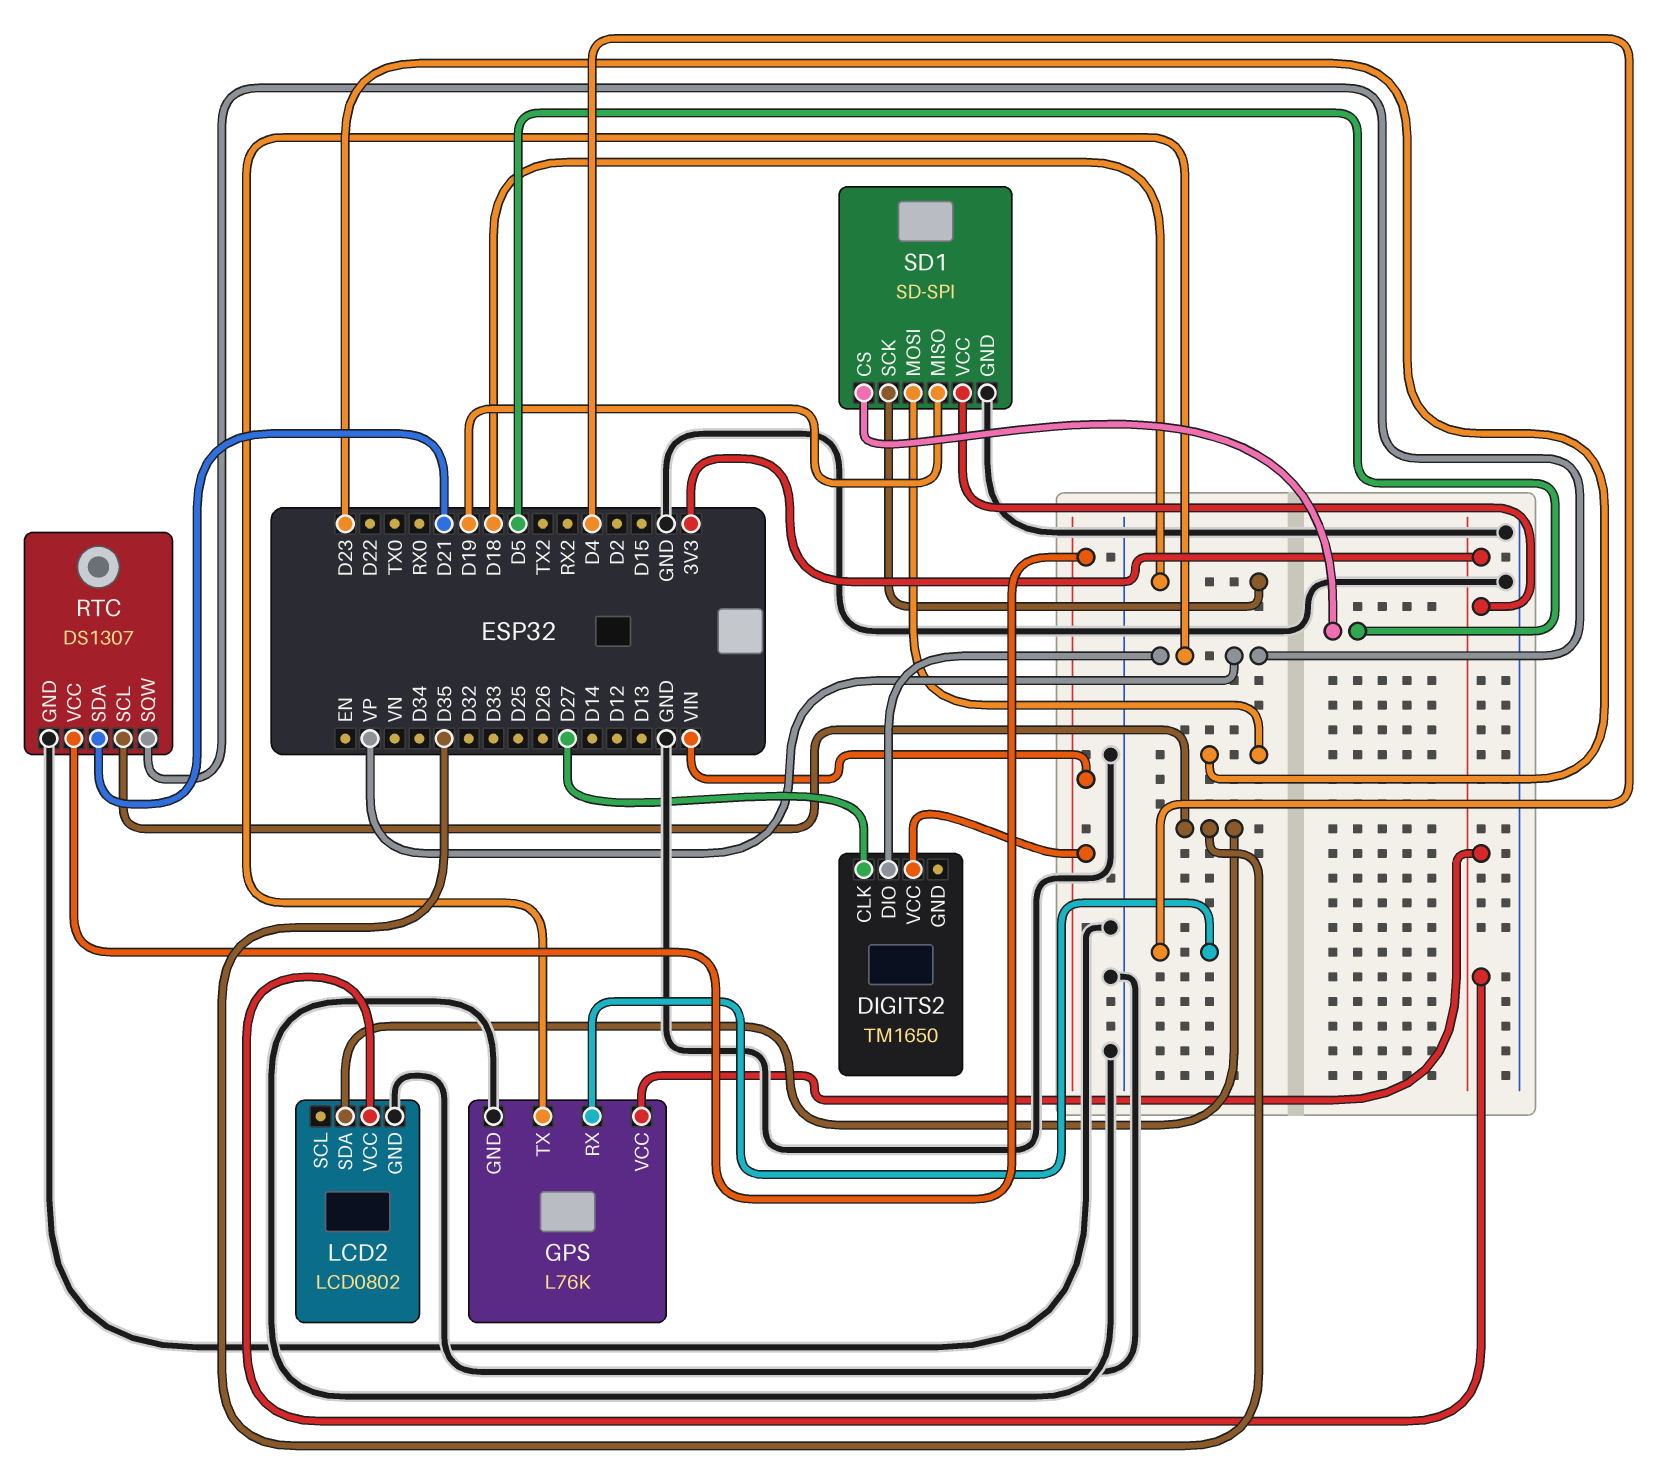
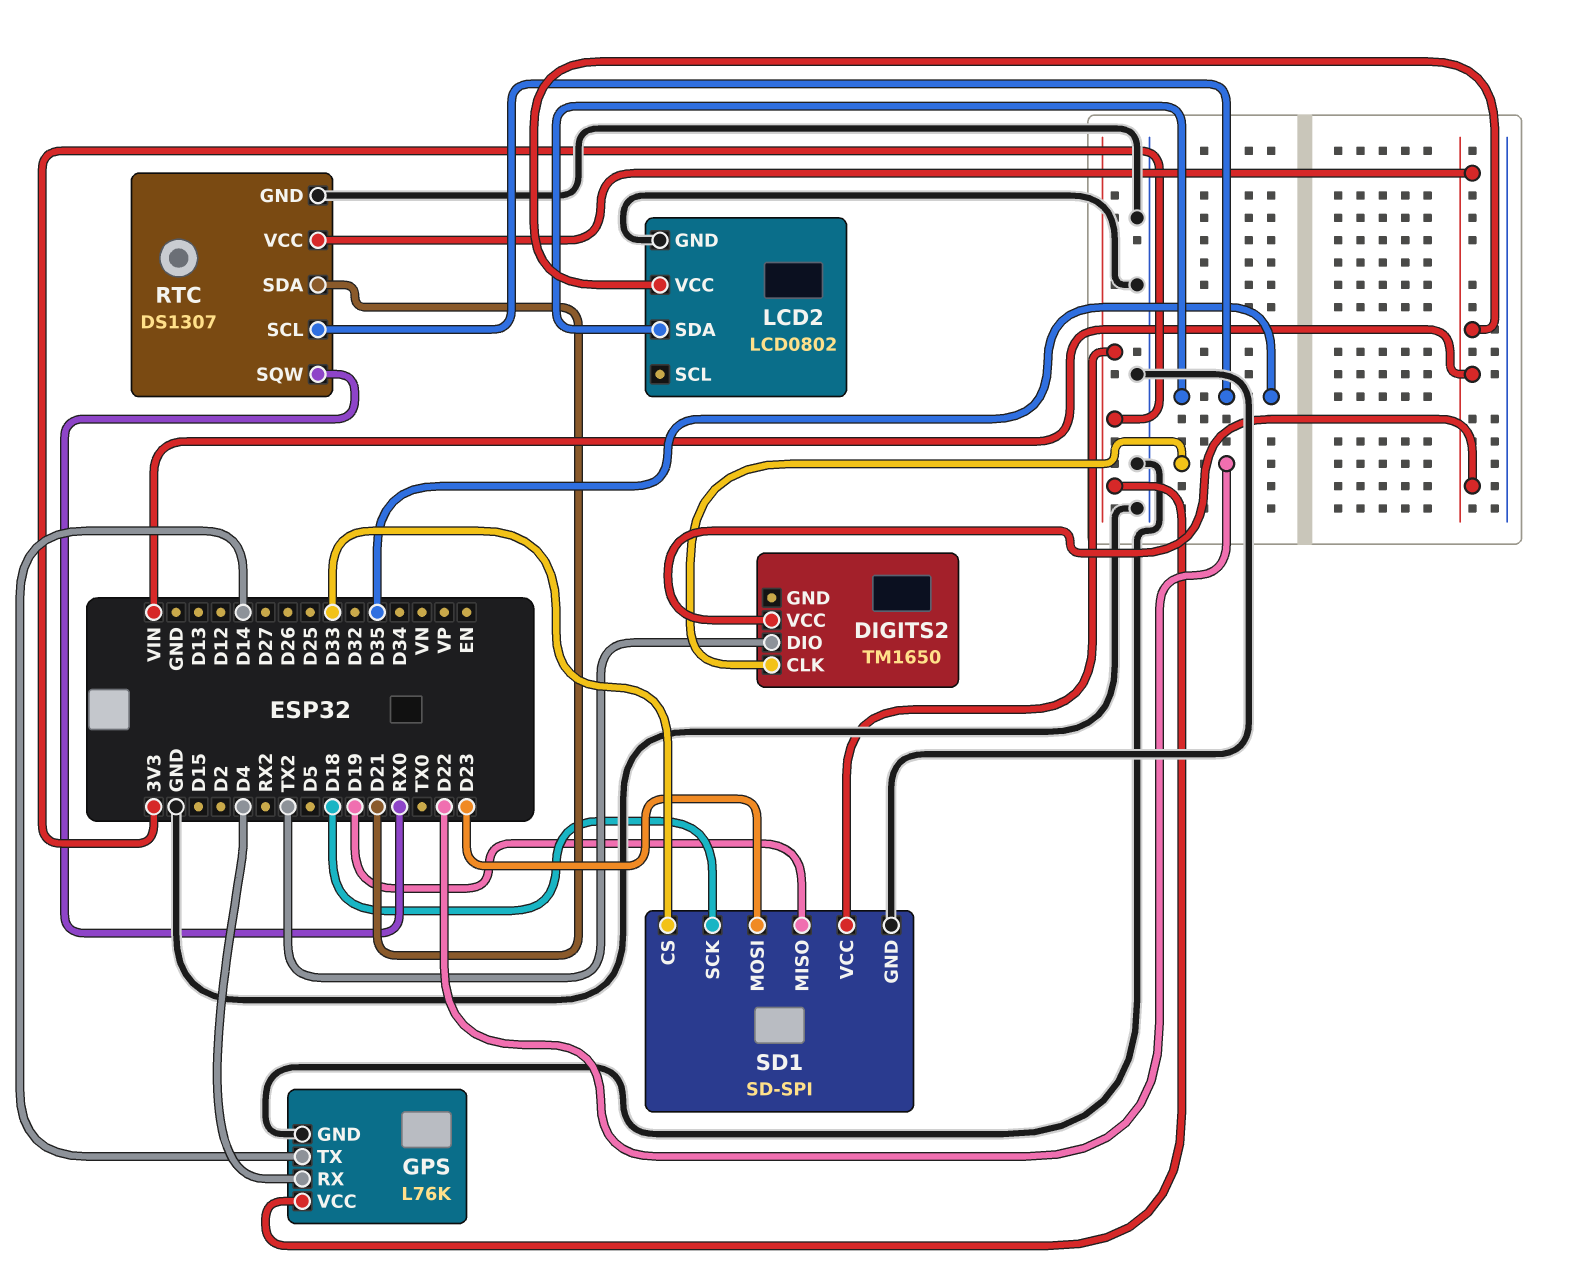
DIGITS2 pin CLK: D27 -> D22
DIGITS2 pin DIO: VP -> TX2
GPS pin TX: VP -> D14
LCD2 pin VCC: 3V3 -> VIN
RTC pin SQW: VP -> RX0
SD1 pin CS: D5 -> D33

